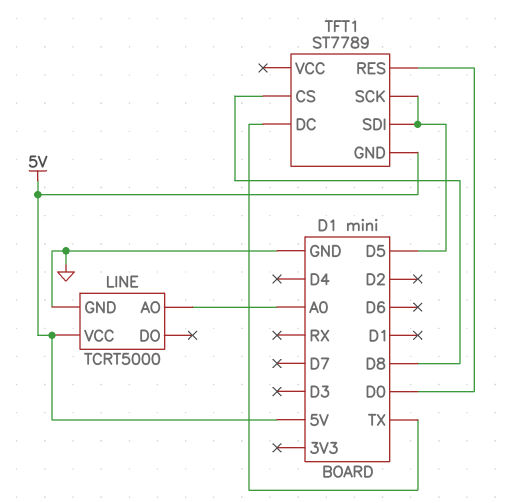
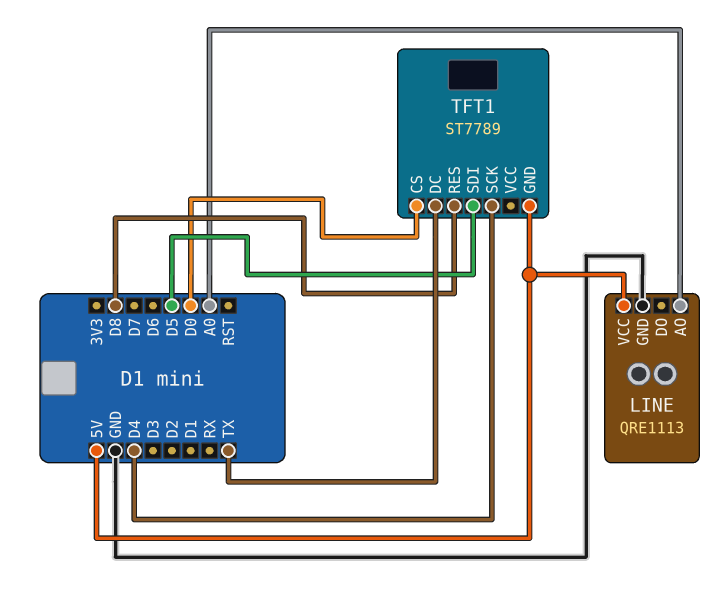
LINE: TCRT5000 -> QRE1113
TFT1 pin CS: D8 -> D0
TFT1 pin RES: D0 -> D8
TFT1 pin SCK: D5 -> D4

